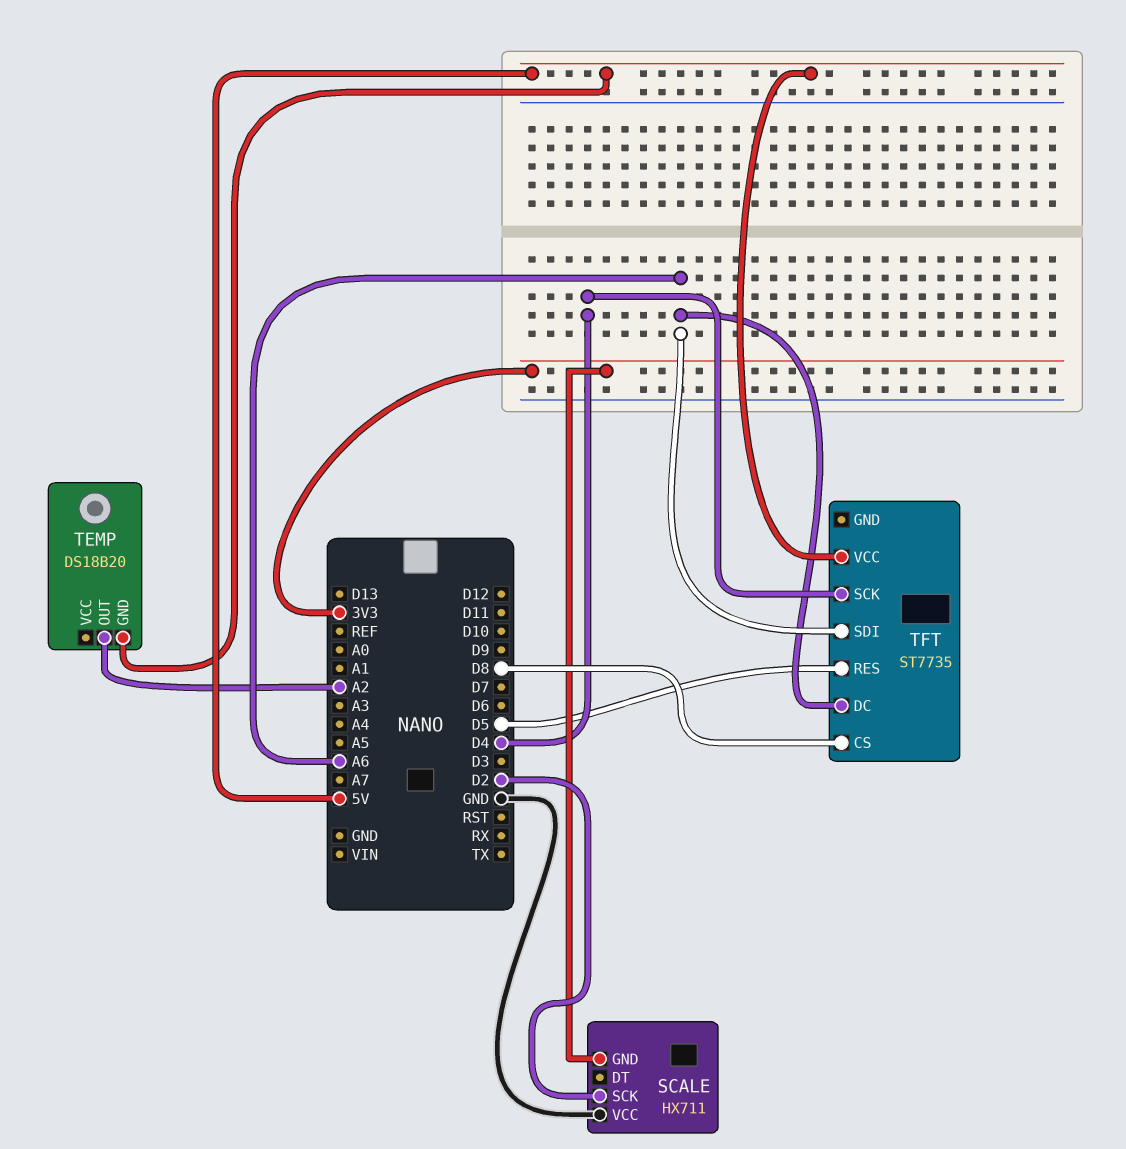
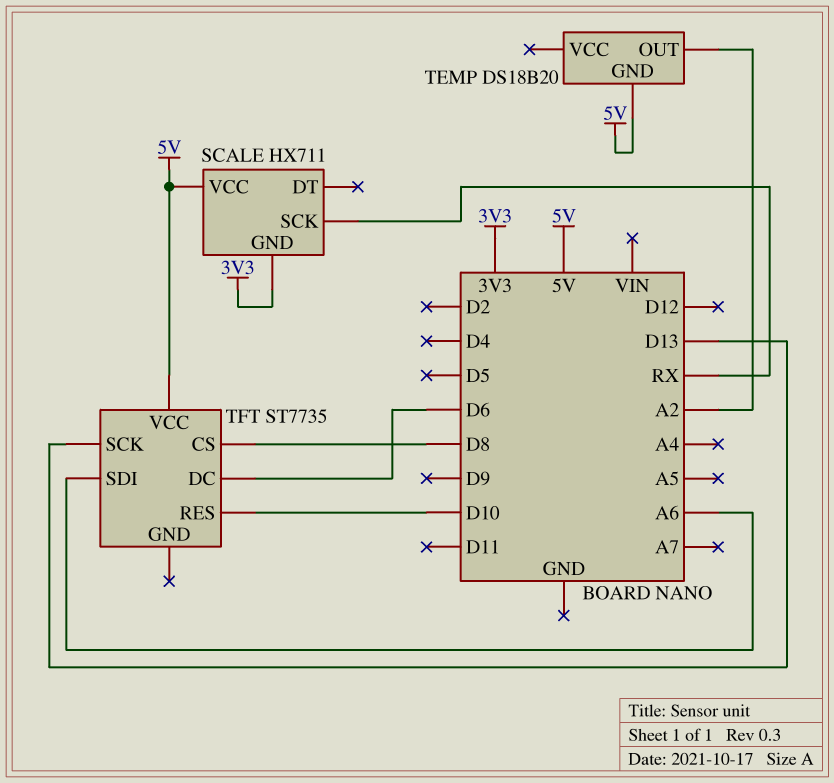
SCALE pin SCK: D2 -> RX
SCALE pin VCC: GND -> 5V
TFT pin DC: A6 -> D6
TFT pin RES: D5 -> D10
TFT pin SCK: D4 -> D13

